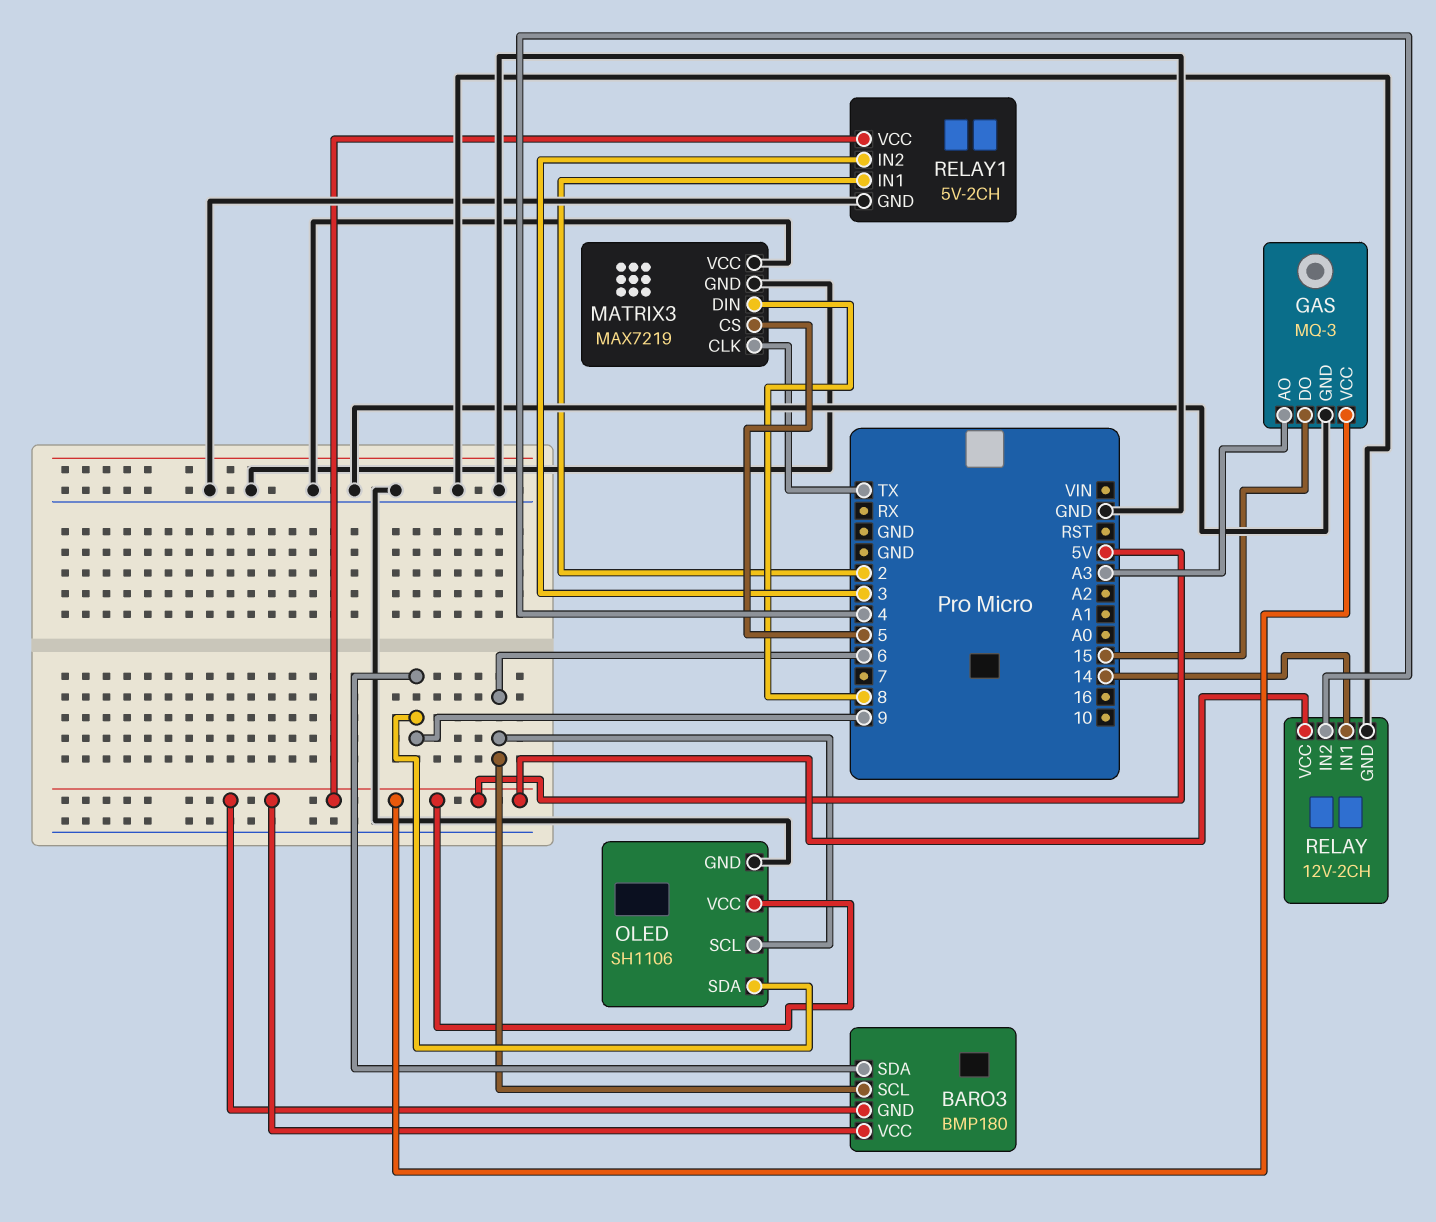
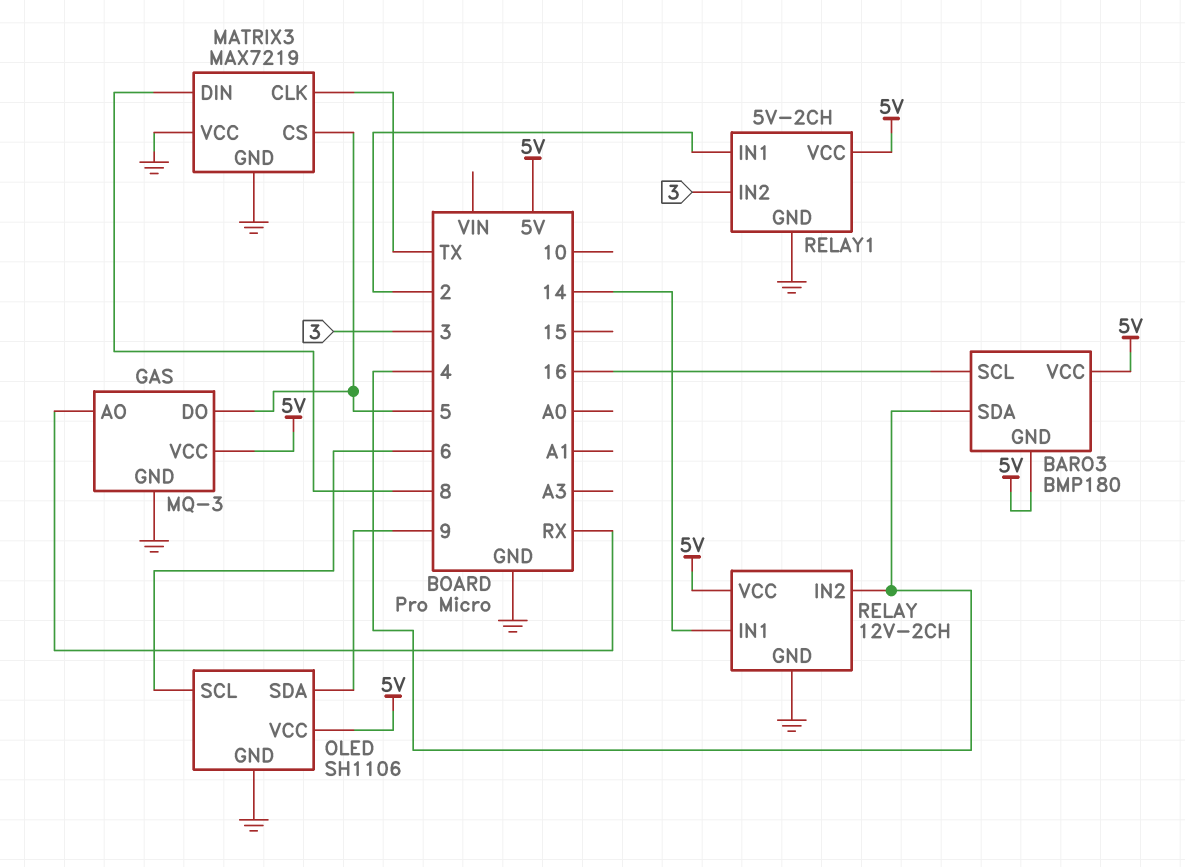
BARO3 pin SCL: 6 -> 16
BARO3 pin SDA: 9 -> 4
GAS pin AO: A3 -> RX
GAS pin DO: 15 -> 5

